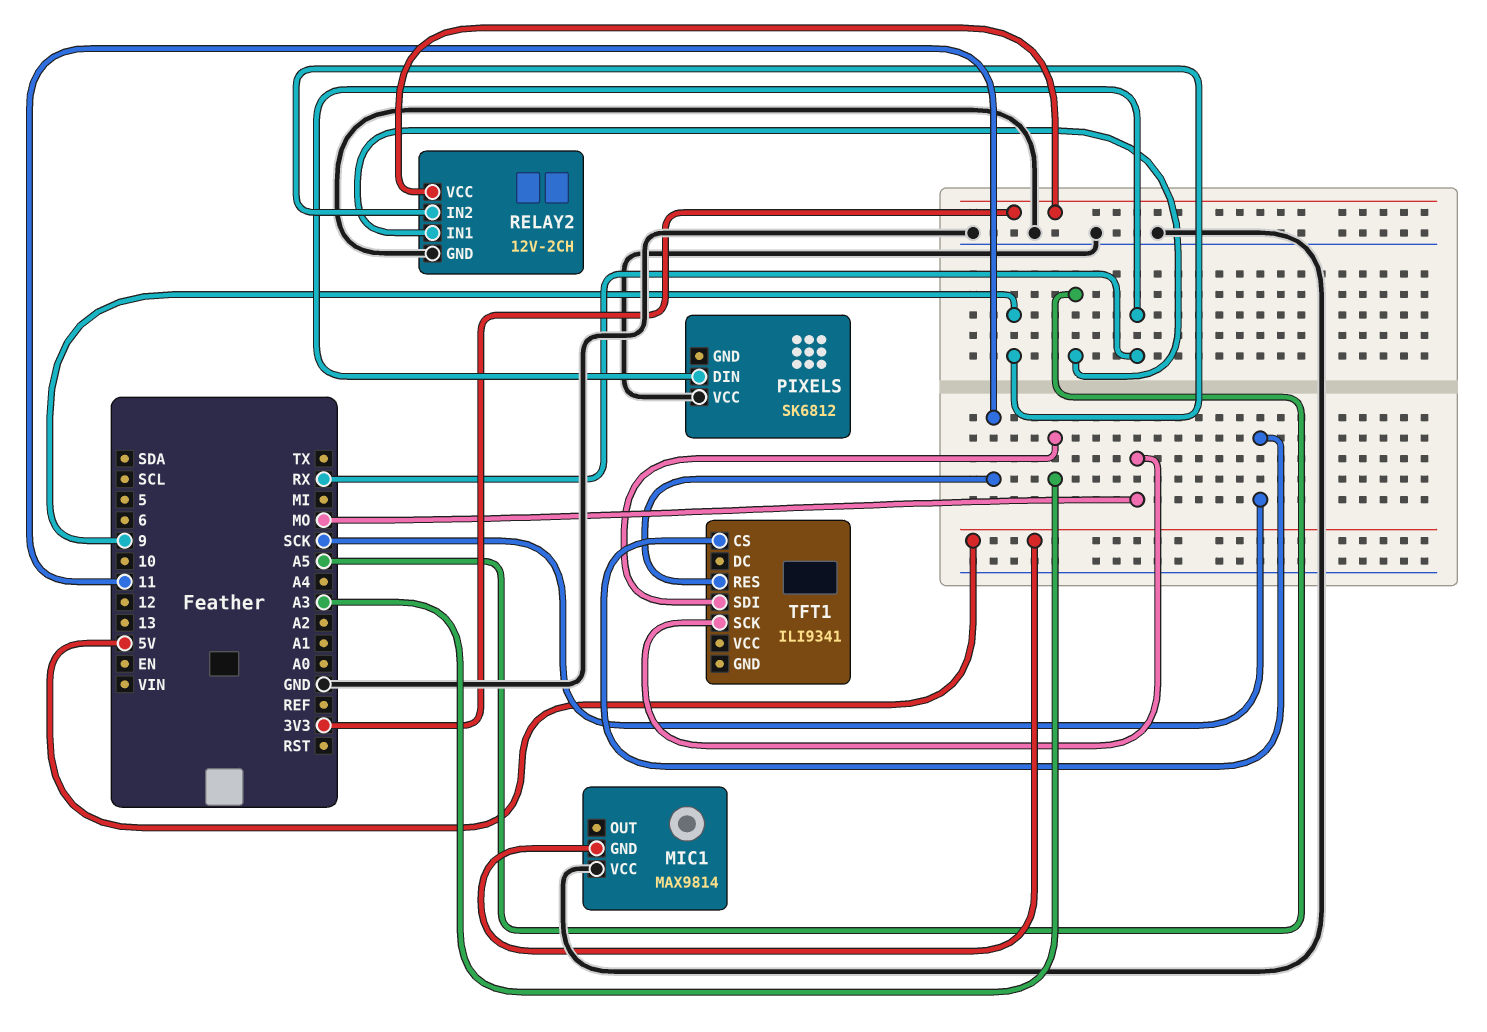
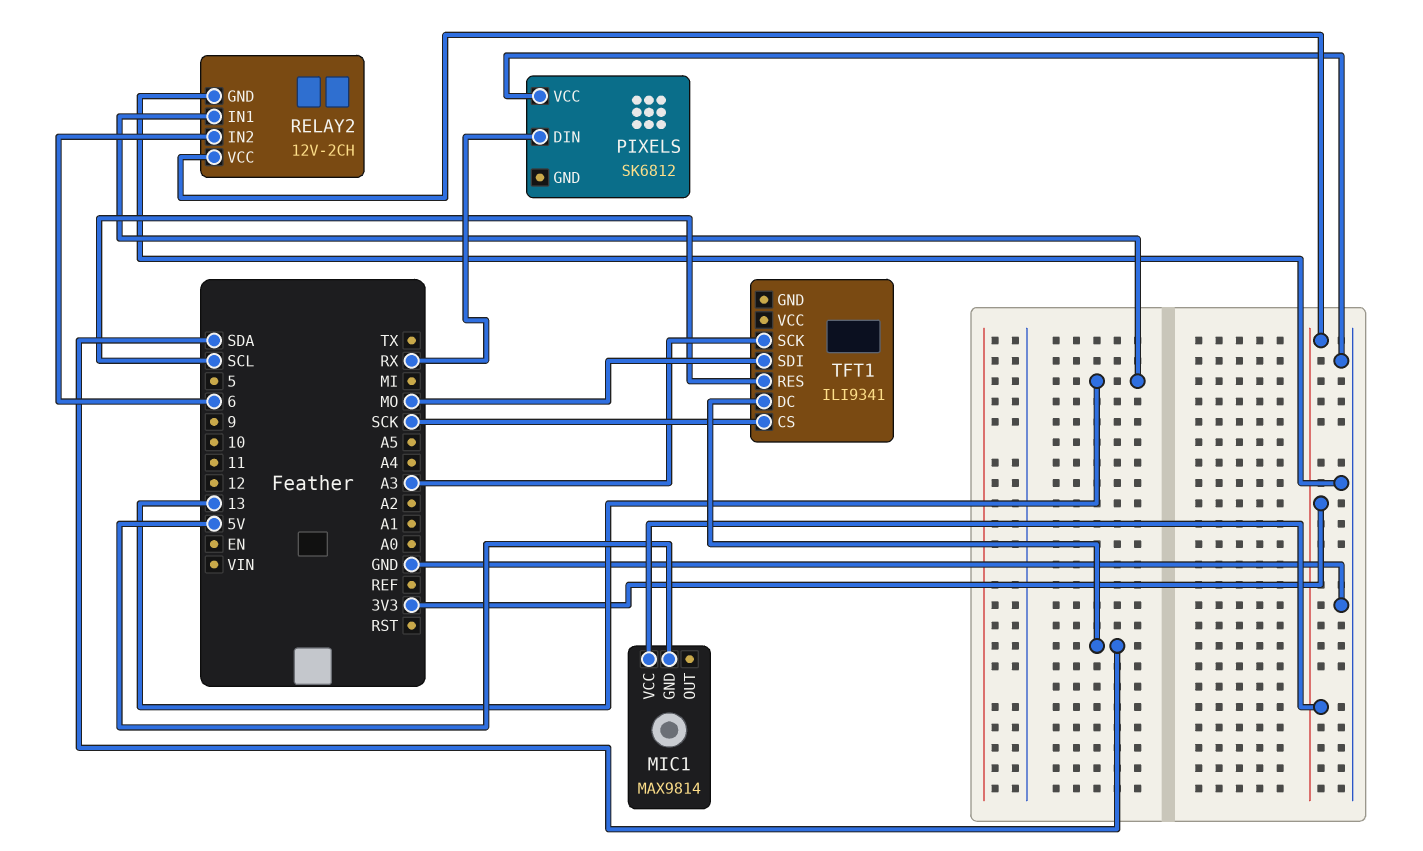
MIC1 pin VCC: GND -> 3V3
RELAY2 pin IN1: A5 -> 13
RELAY2 pin IN2: 9 -> 6
TFT1 pin DC: none -> SDA
TFT1 pin RES: 11 -> SCL
TFT1 pin SCK: MO -> A3
TFT1 pin SDI: A3 -> MO

